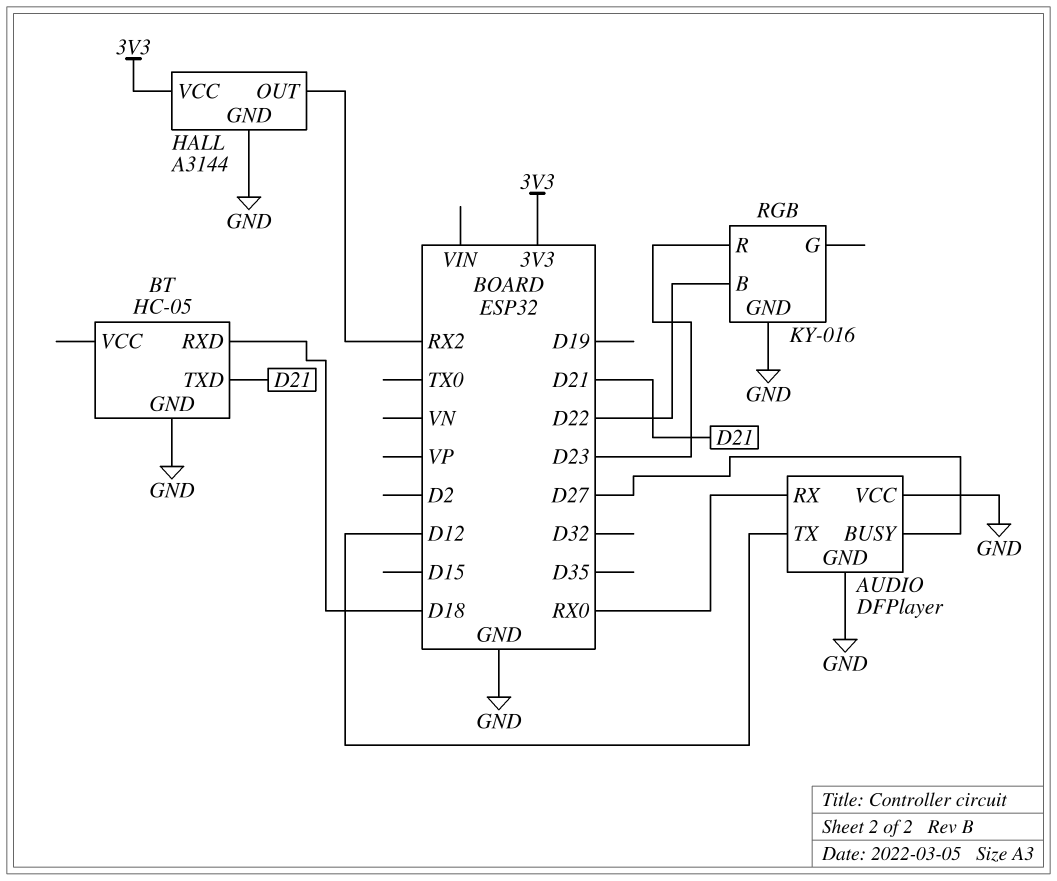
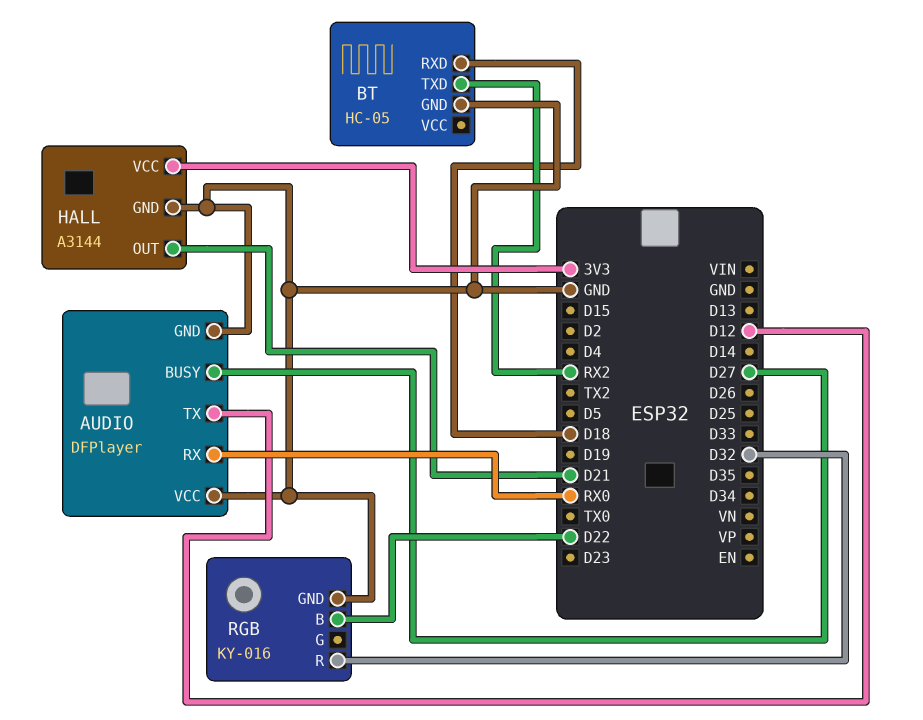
BT pin TXD: D21 -> RX2
HALL pin OUT: RX2 -> D21
RGB pin R: D23 -> D32

